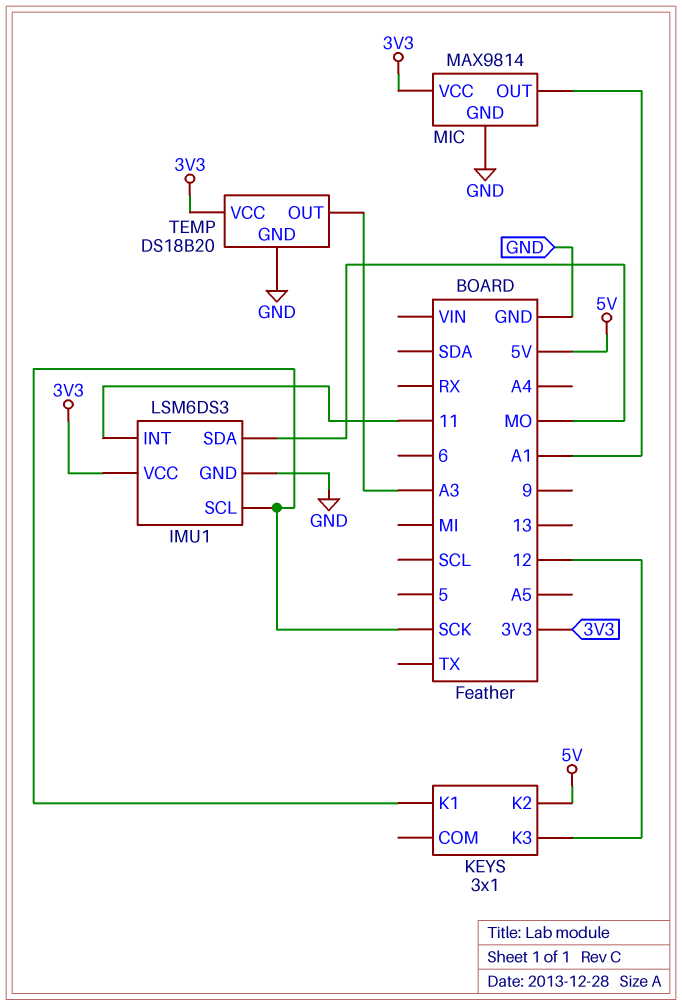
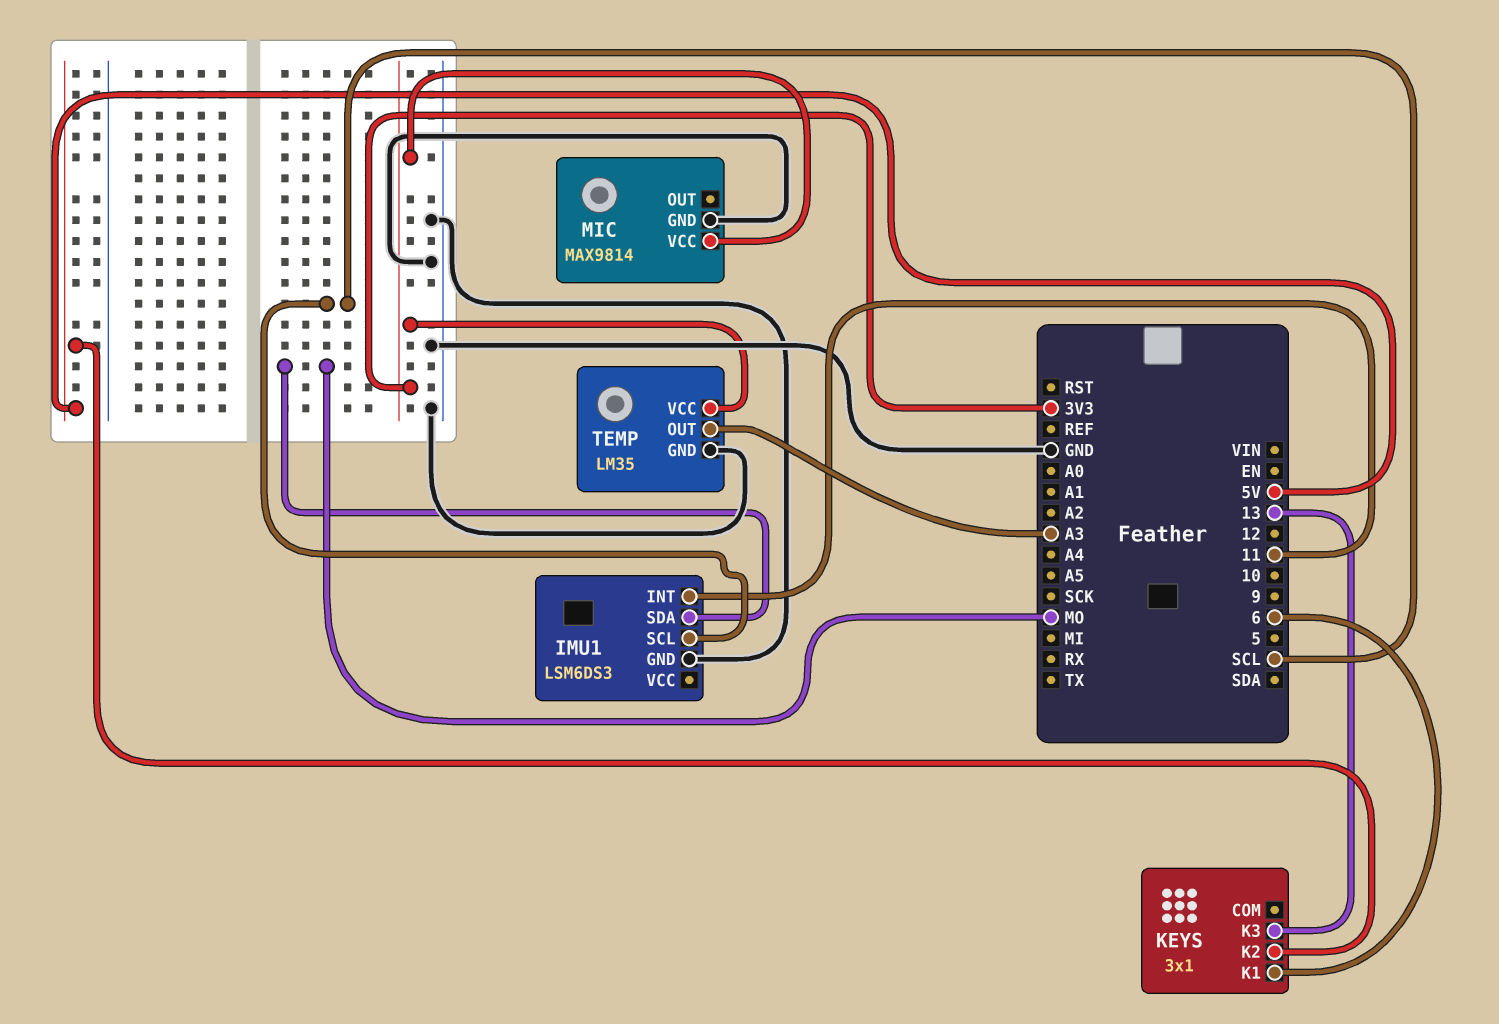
IMU1 pin SCL: SCK -> SCL
IMU1 pin VCC: 3V3 -> none
KEYS pin K1: SCK -> 6
KEYS pin K3: 12 -> 13
MIC pin OUT: A1 -> none
TEMP: DS18B20 -> LM35

